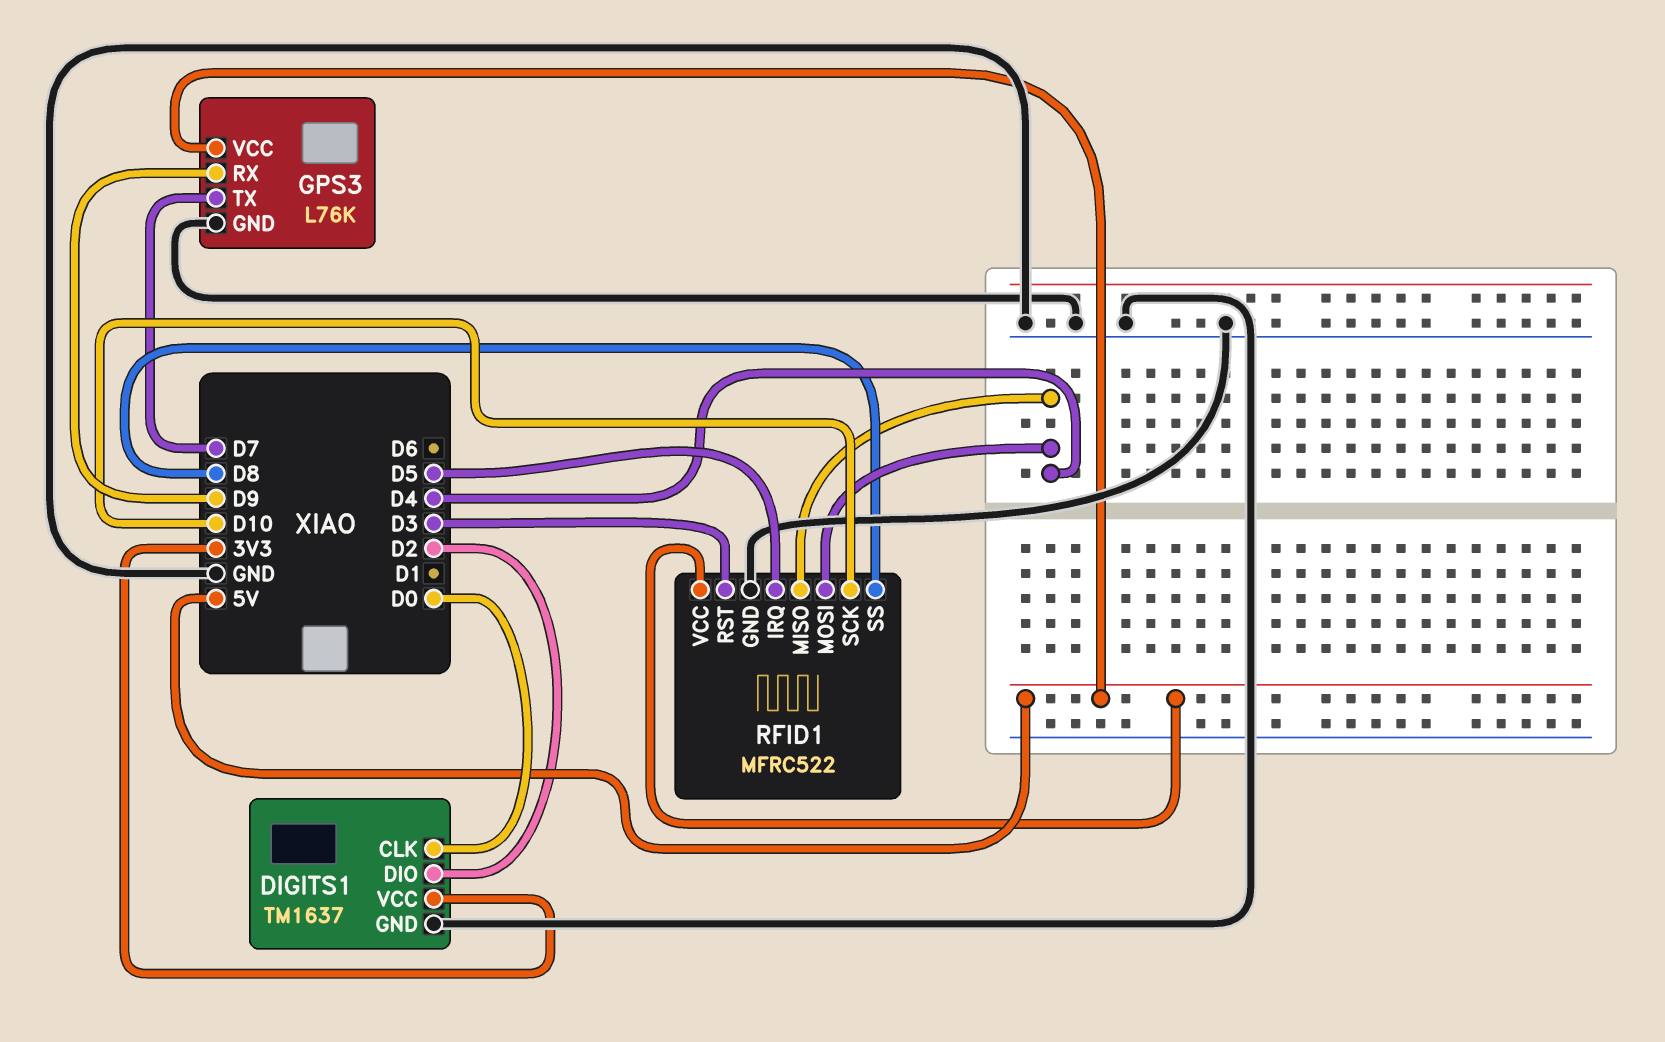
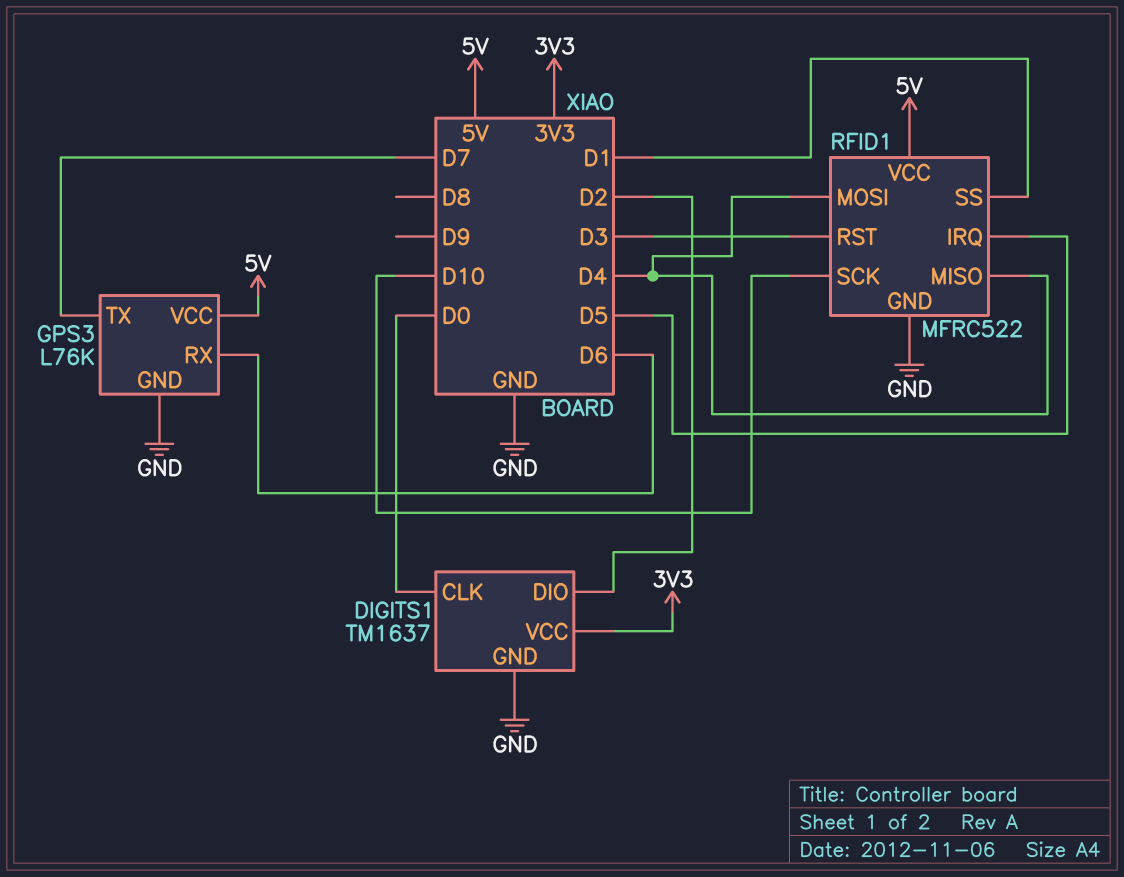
GPS3 pin RX: D9 -> D6
RFID1 pin SS: D8 -> D1

